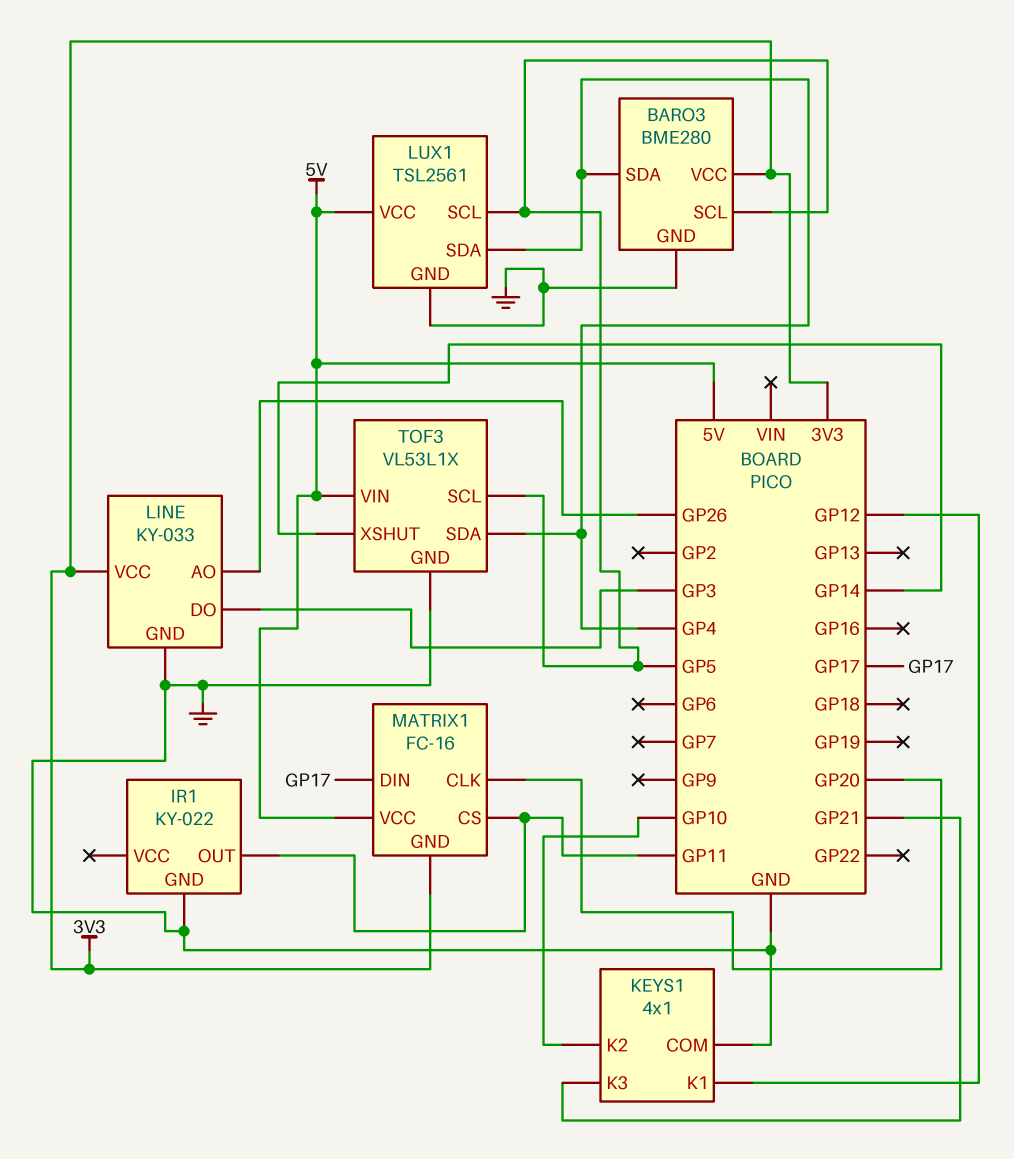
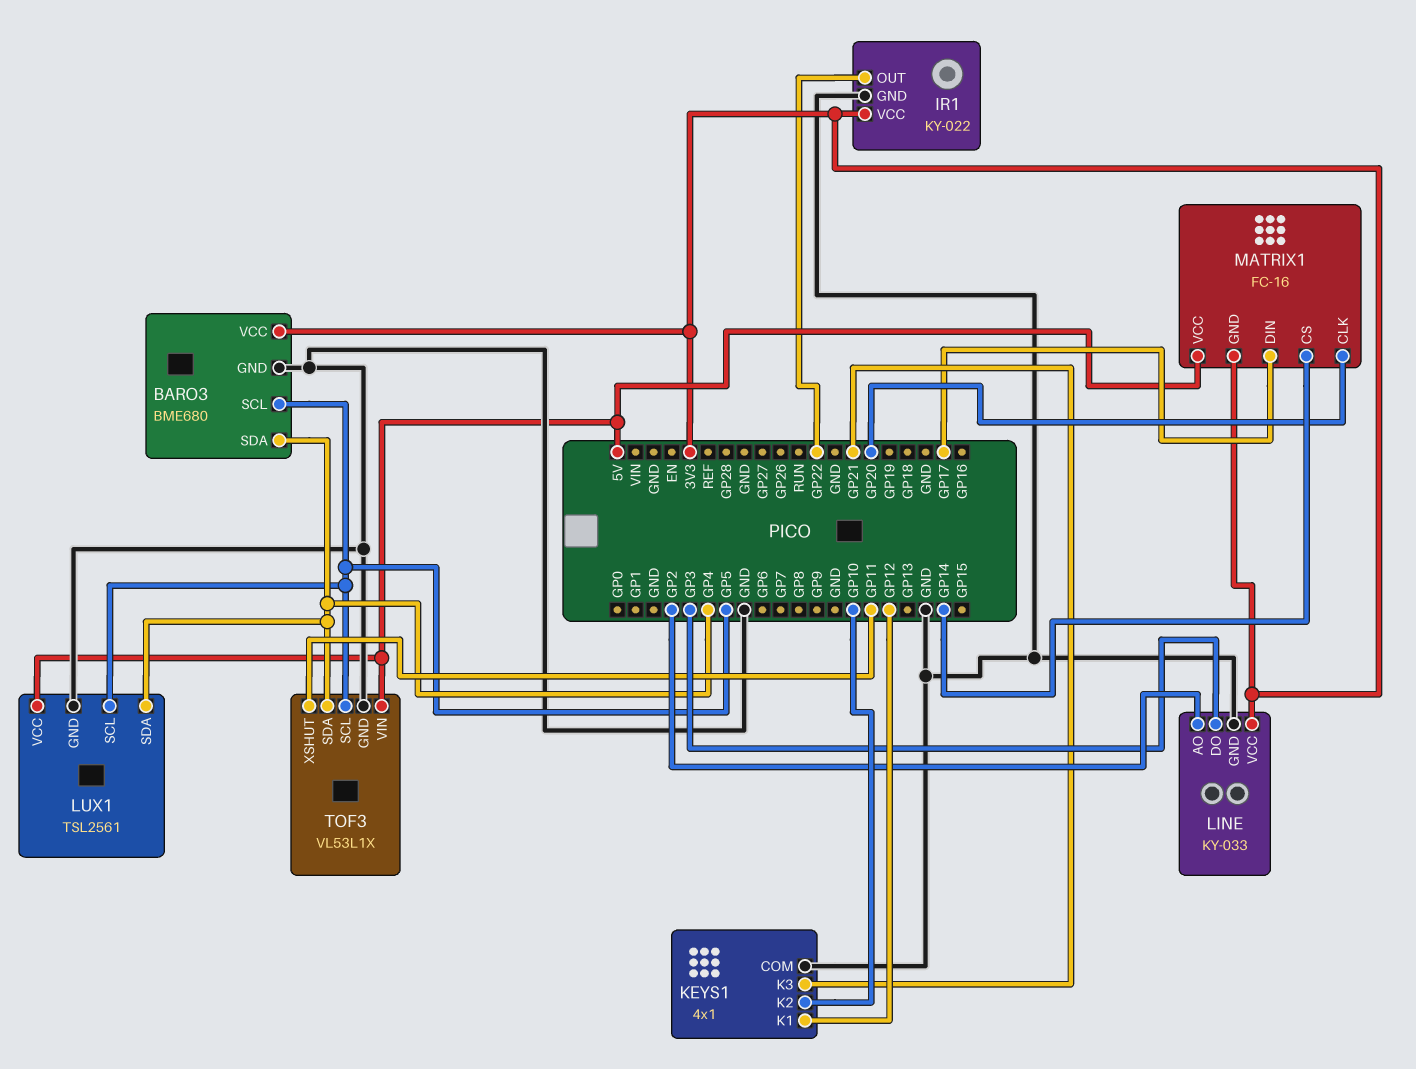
BARO3: BME280 -> BME680
IR1 pin OUT: GP11 -> GP22
IR1 pin VCC: none -> 3V3
LINE pin AO: GP26 -> GP2
MATRIX1 pin CS: GP11 -> GP14
TOF3 pin XSHUT: GP14 -> GP11

